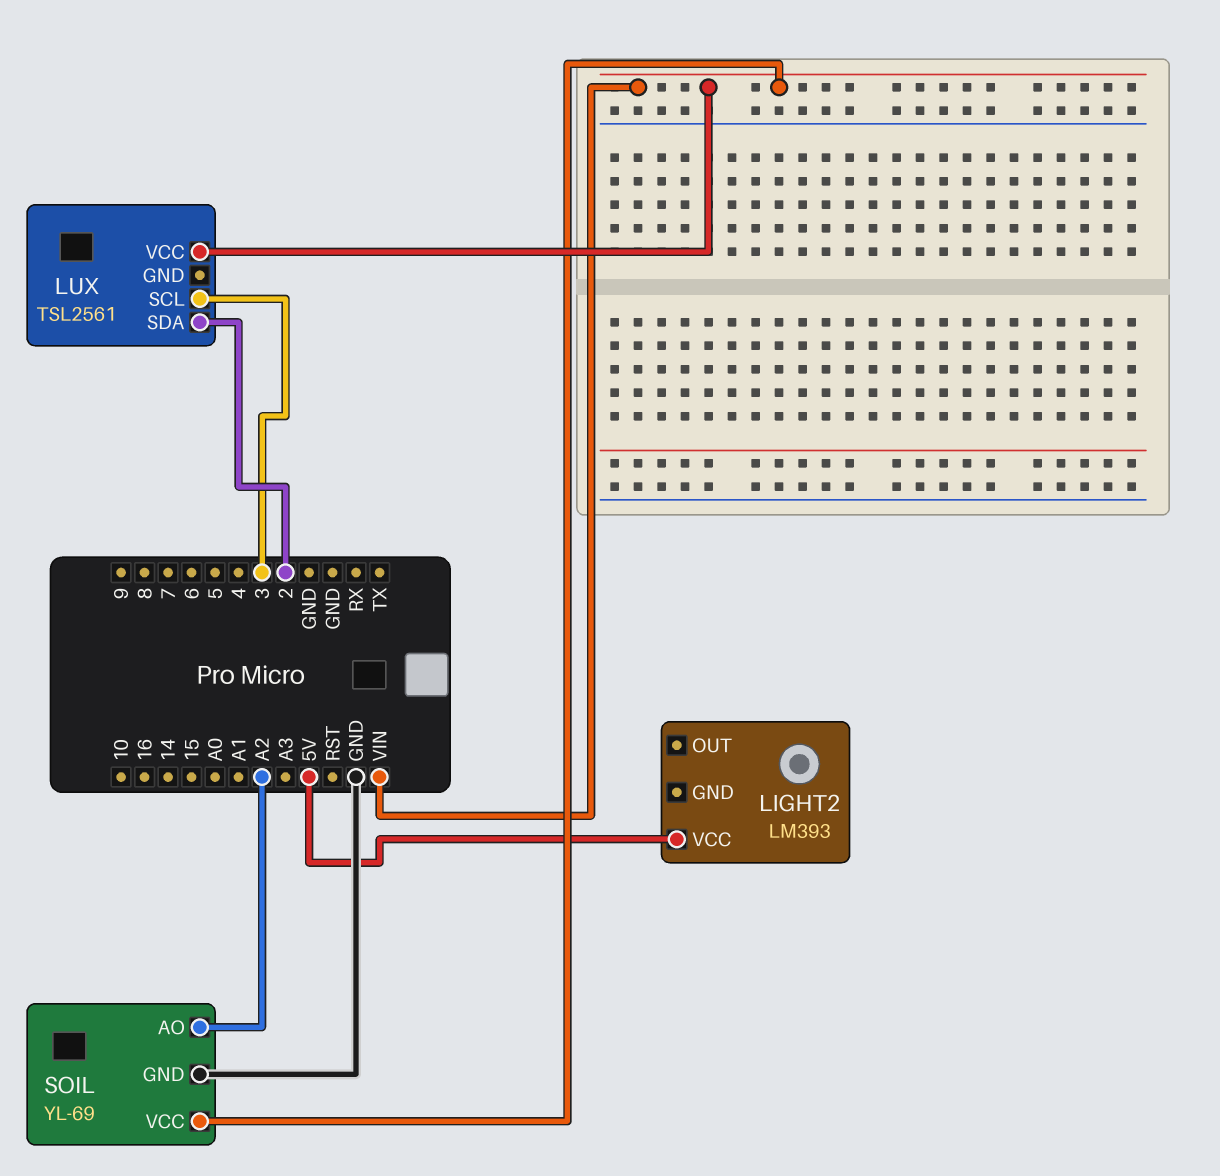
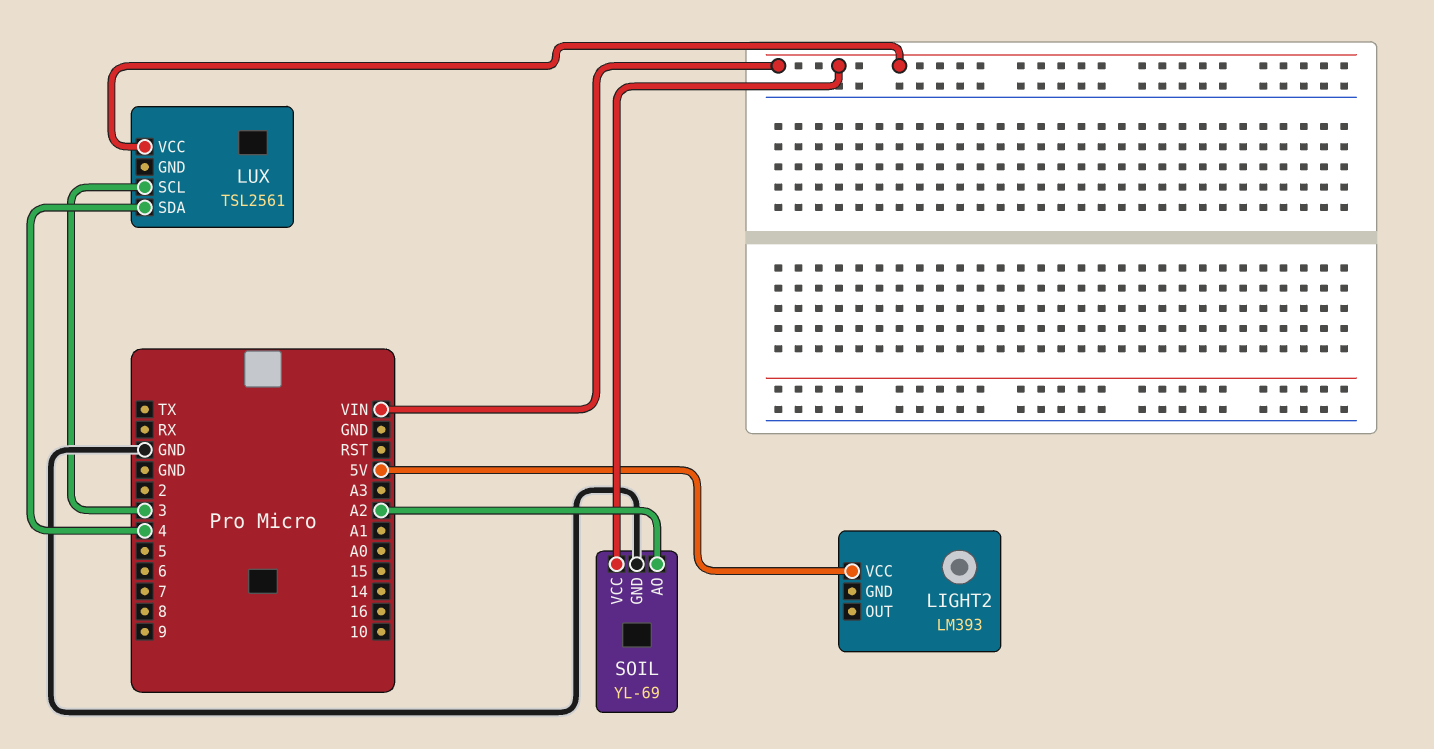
LUX pin SDA: 2 -> 4

